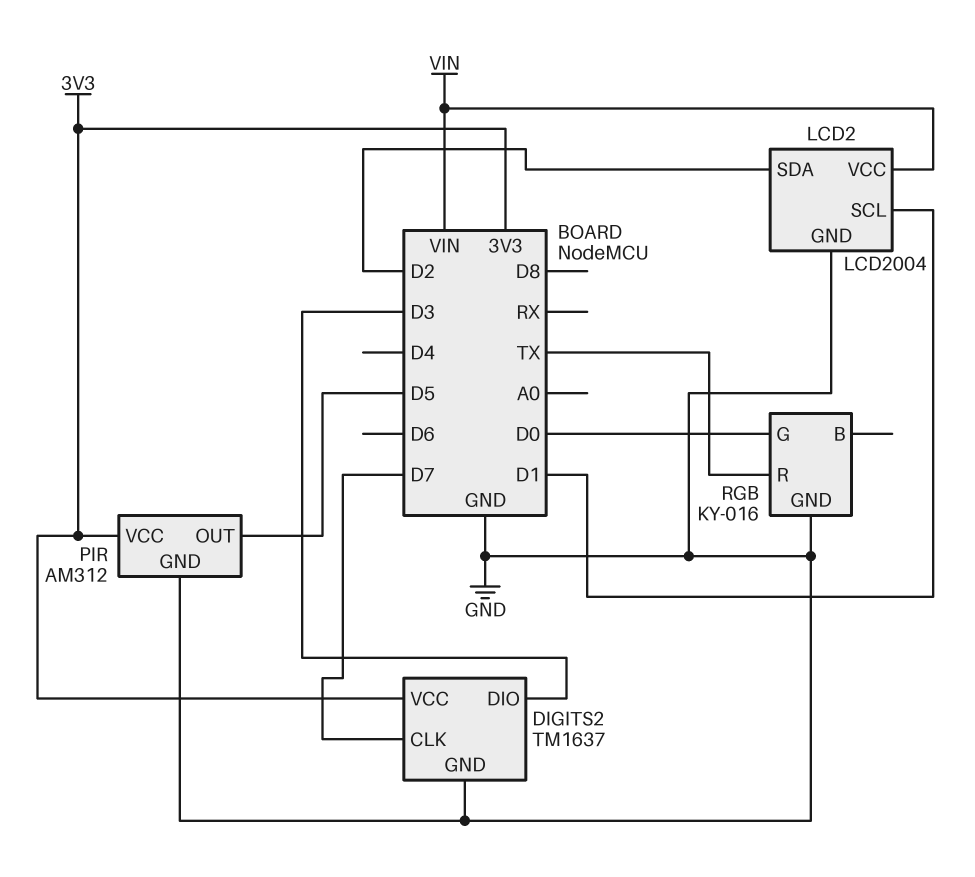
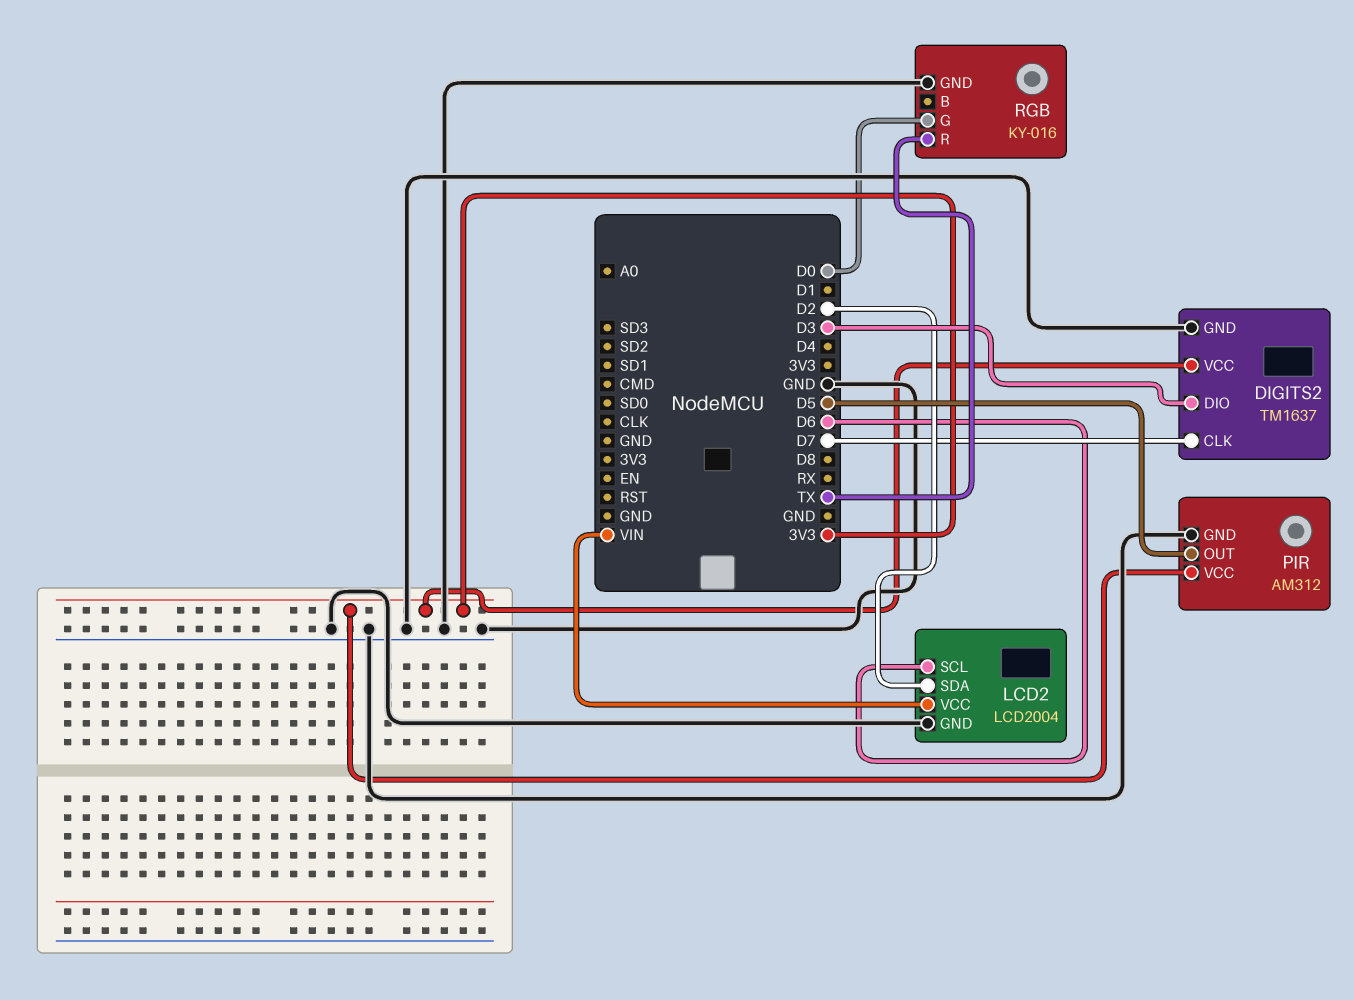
LCD2 pin SCL: D1 -> D6

